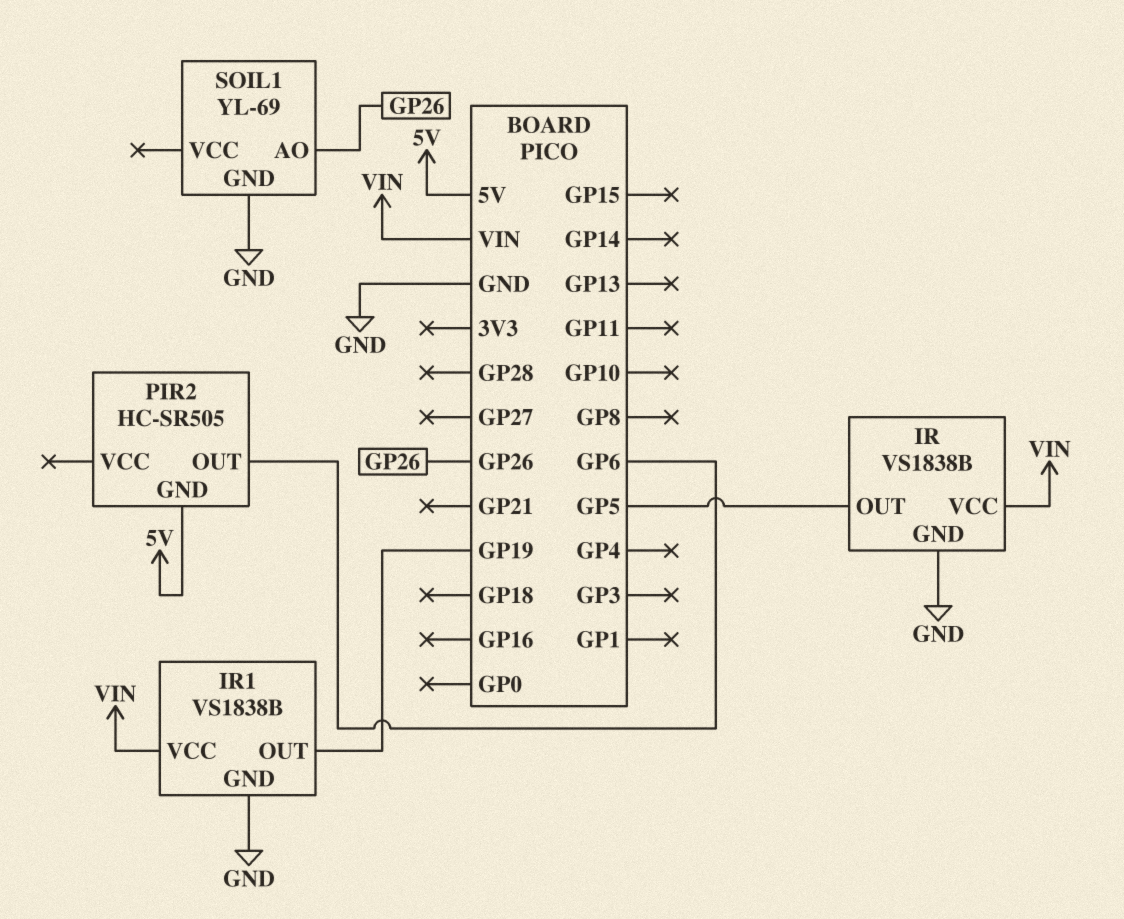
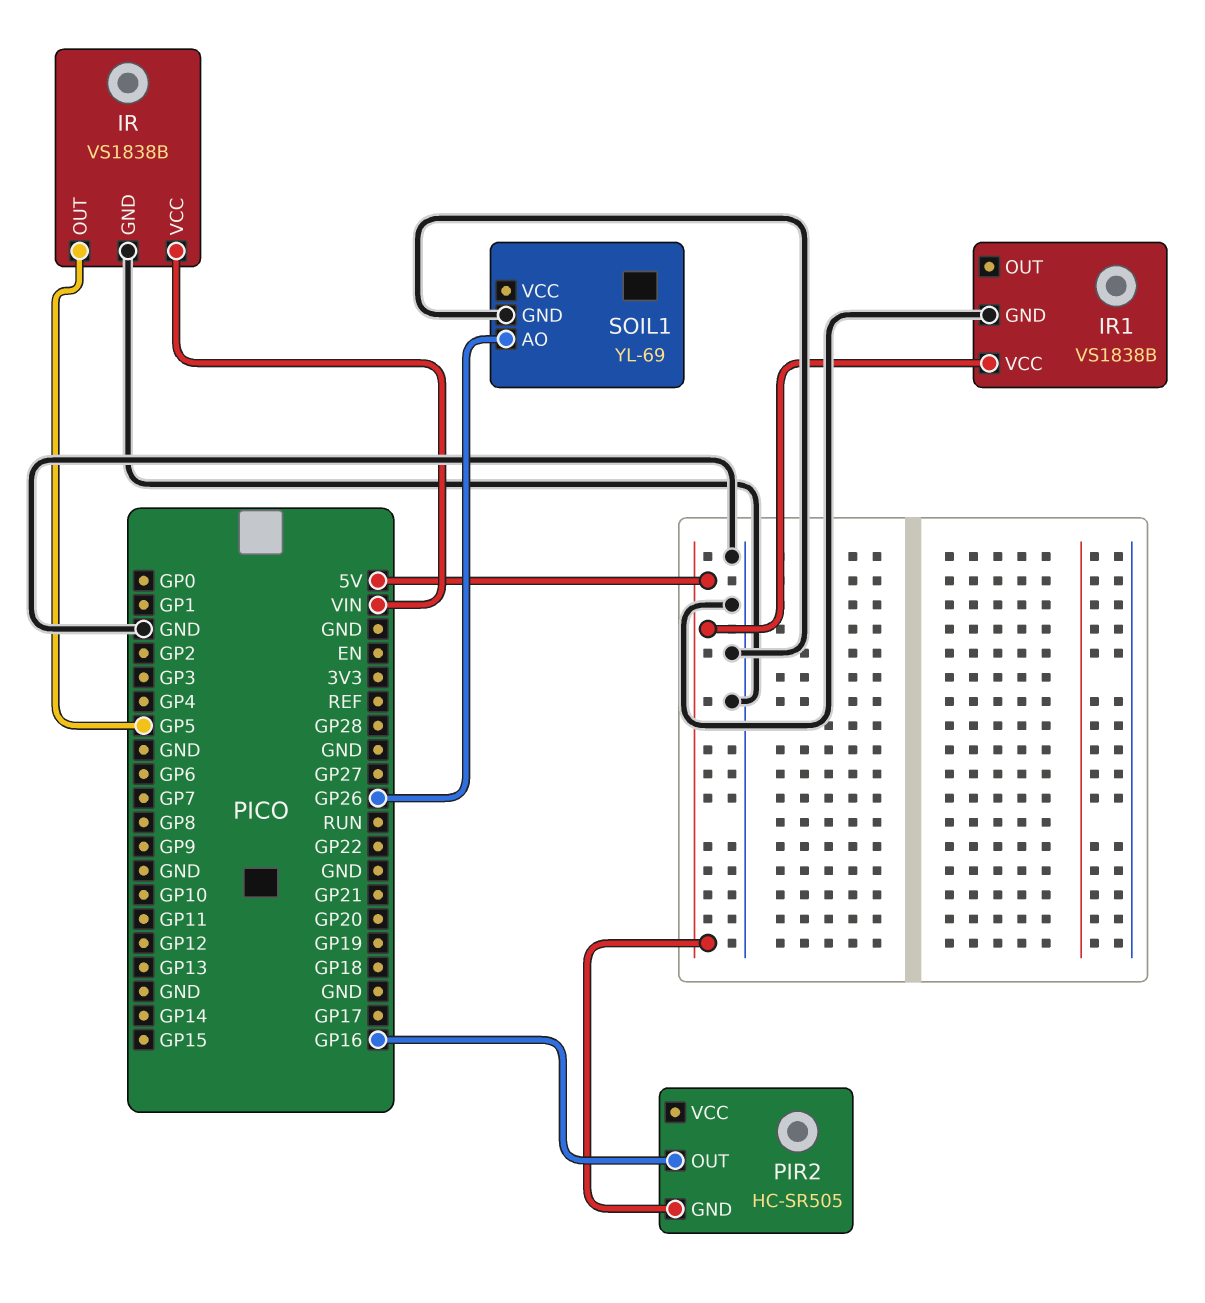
IR1 pin OUT: GP19 -> none
IR1 pin VCC: VIN -> 5V
PIR2 pin OUT: GP6 -> GP16

